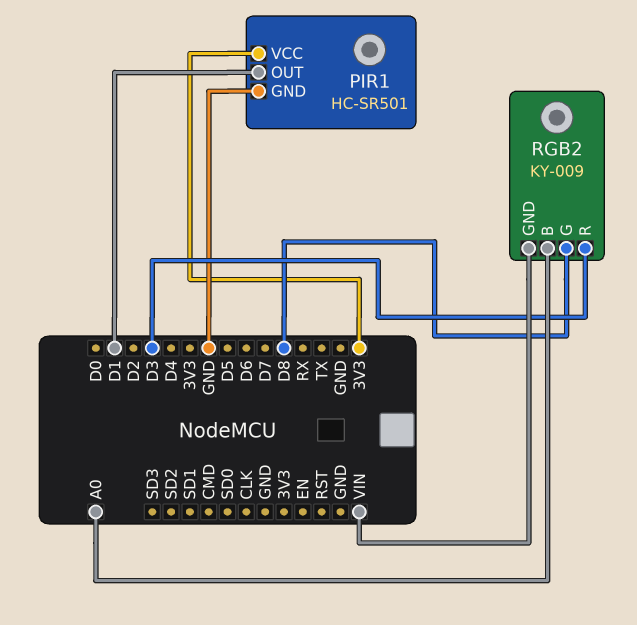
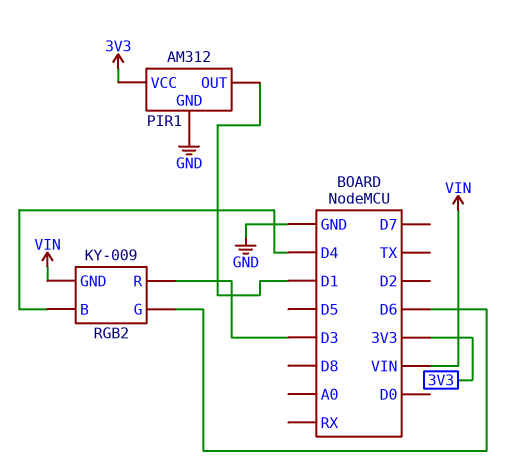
PIR1: HC-SR501 -> AM312
RGB2 pin B: A0 -> D4
RGB2 pin G: D8 -> D6

